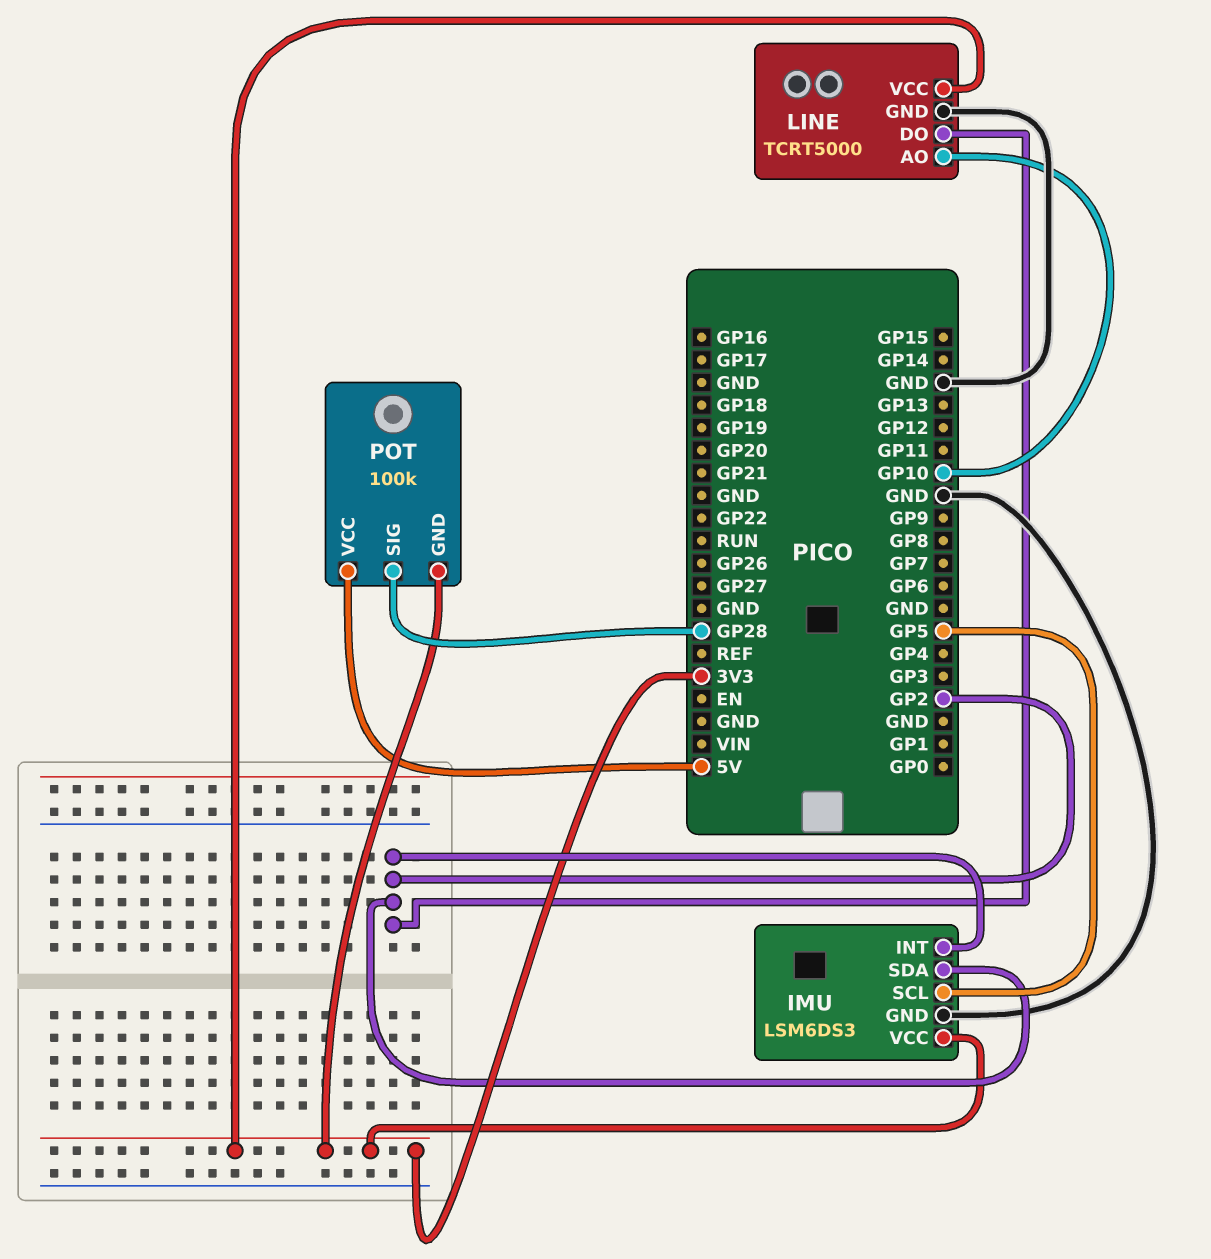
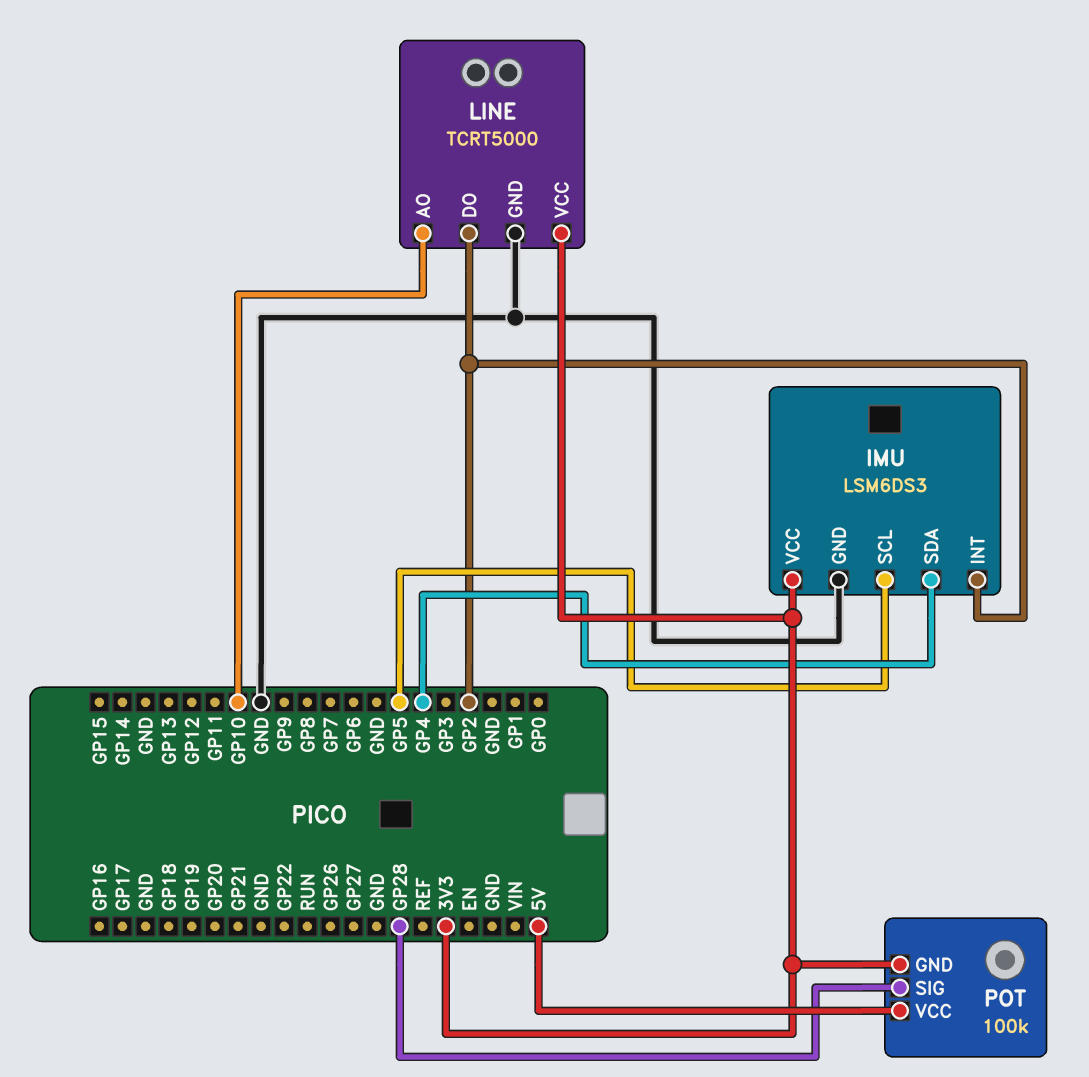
IMU pin SDA: GP2 -> GP4

